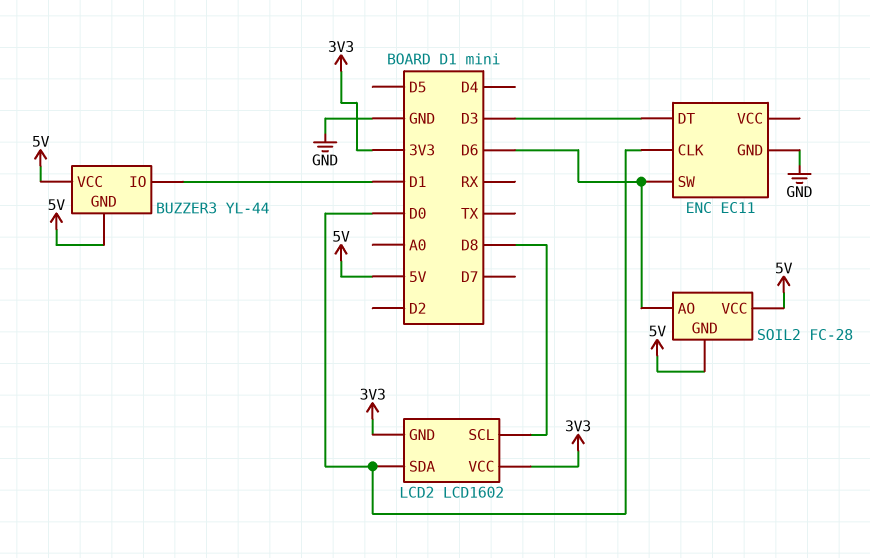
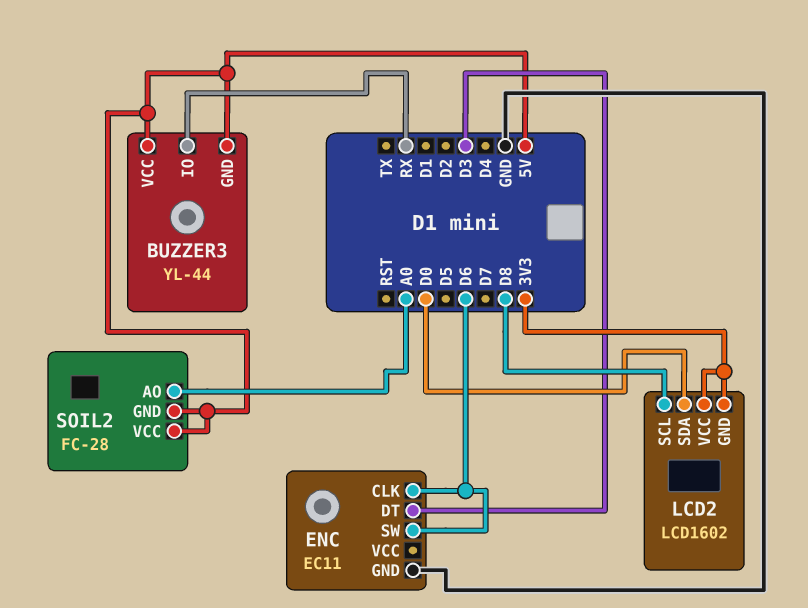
BUZZER3 pin IO: D1 -> RX
ENC pin CLK: D0 -> D6
SOIL2 pin AO: D6 -> A0

